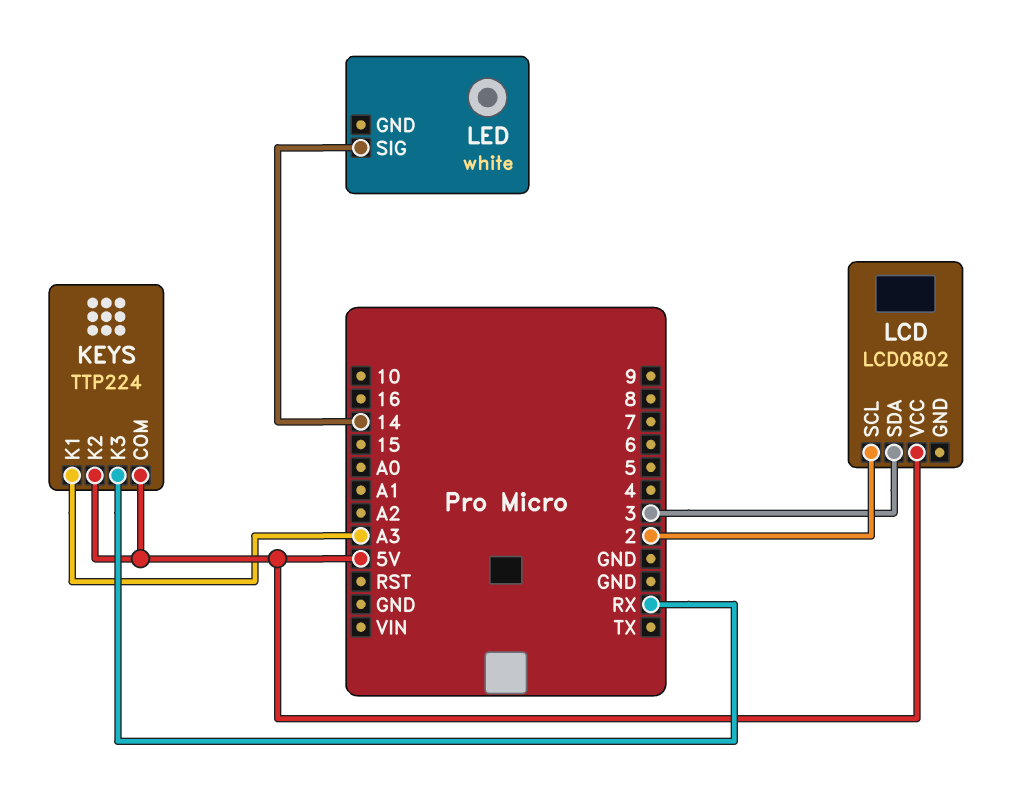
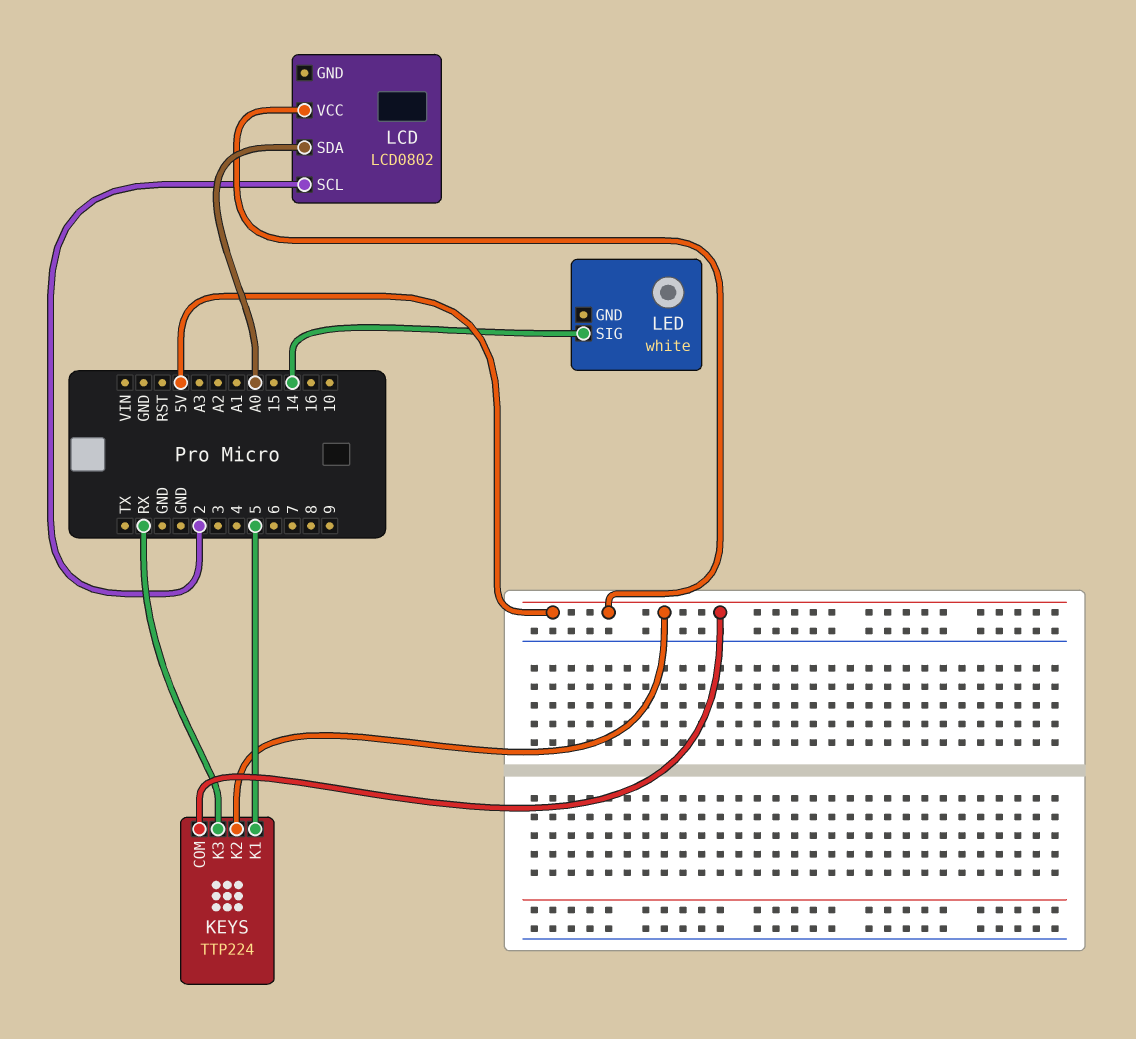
KEYS pin K1: A3 -> 5
LCD pin SDA: 3 -> A0

